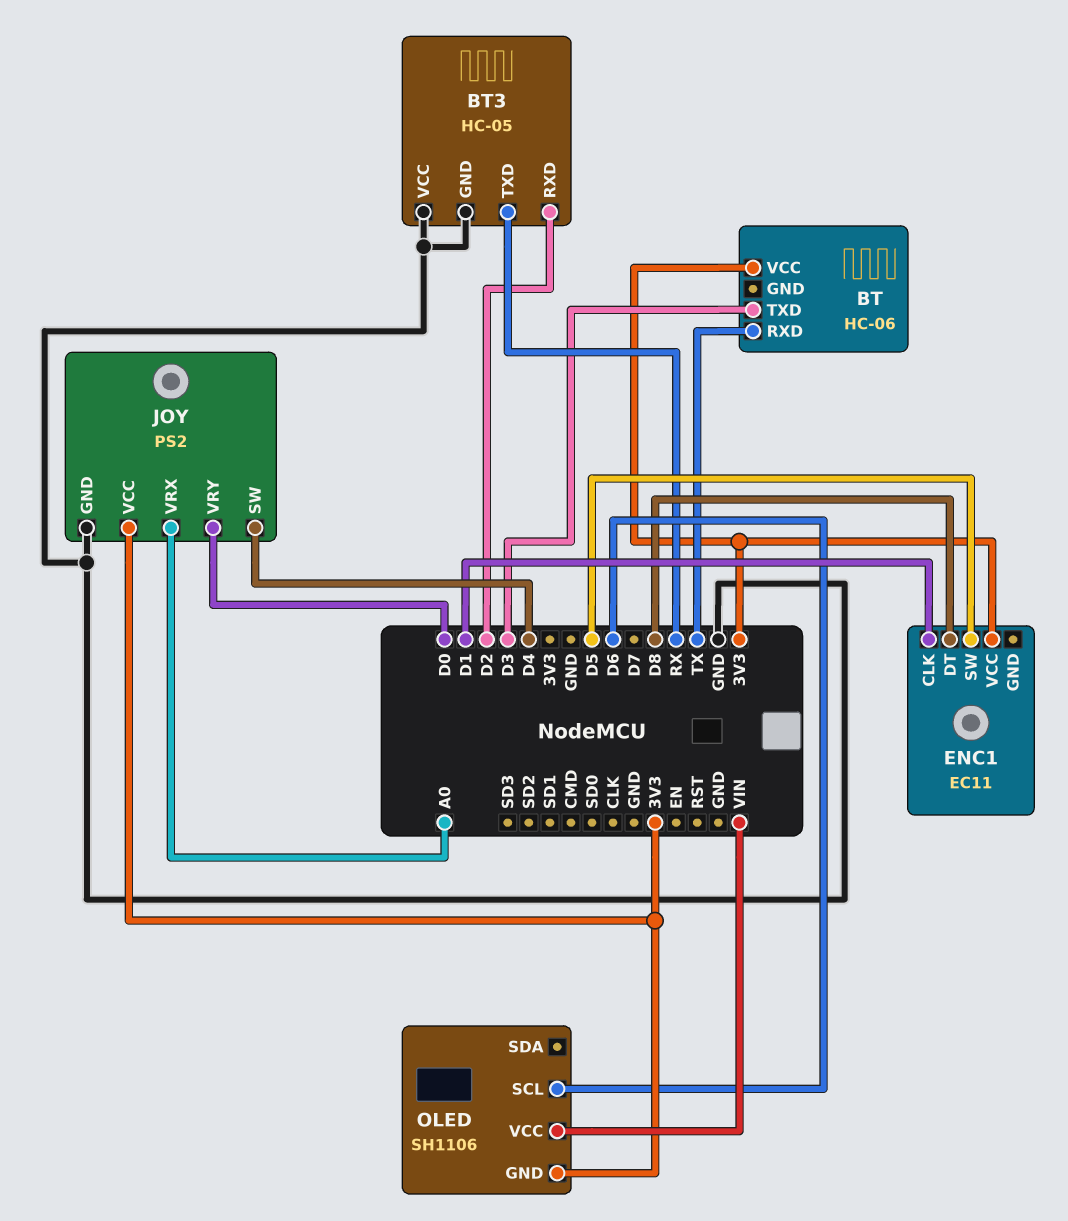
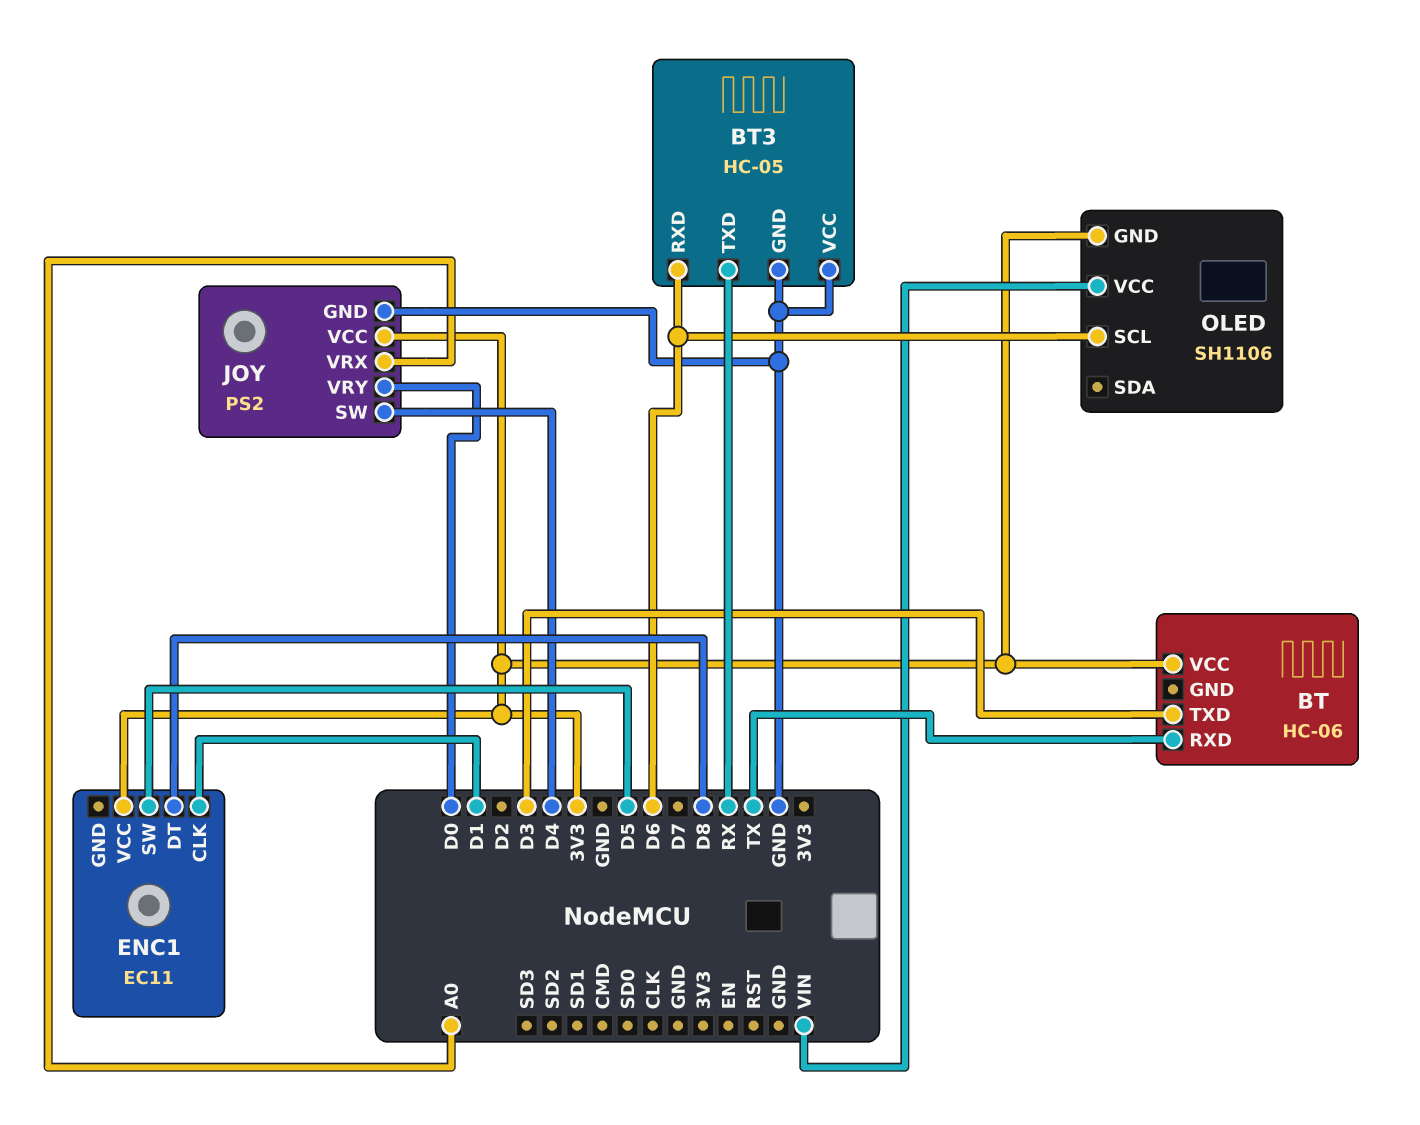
BT3 pin RXD: D2 -> D6

